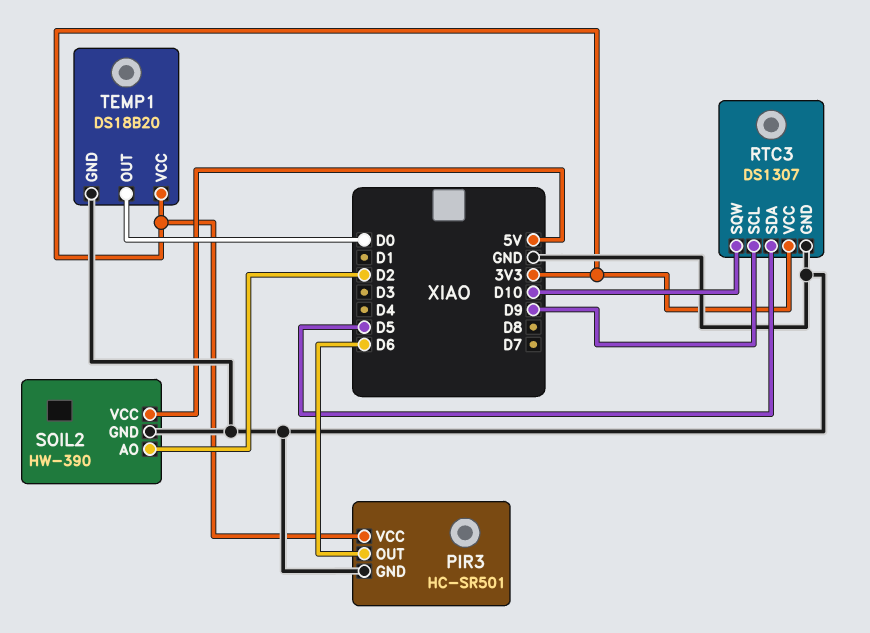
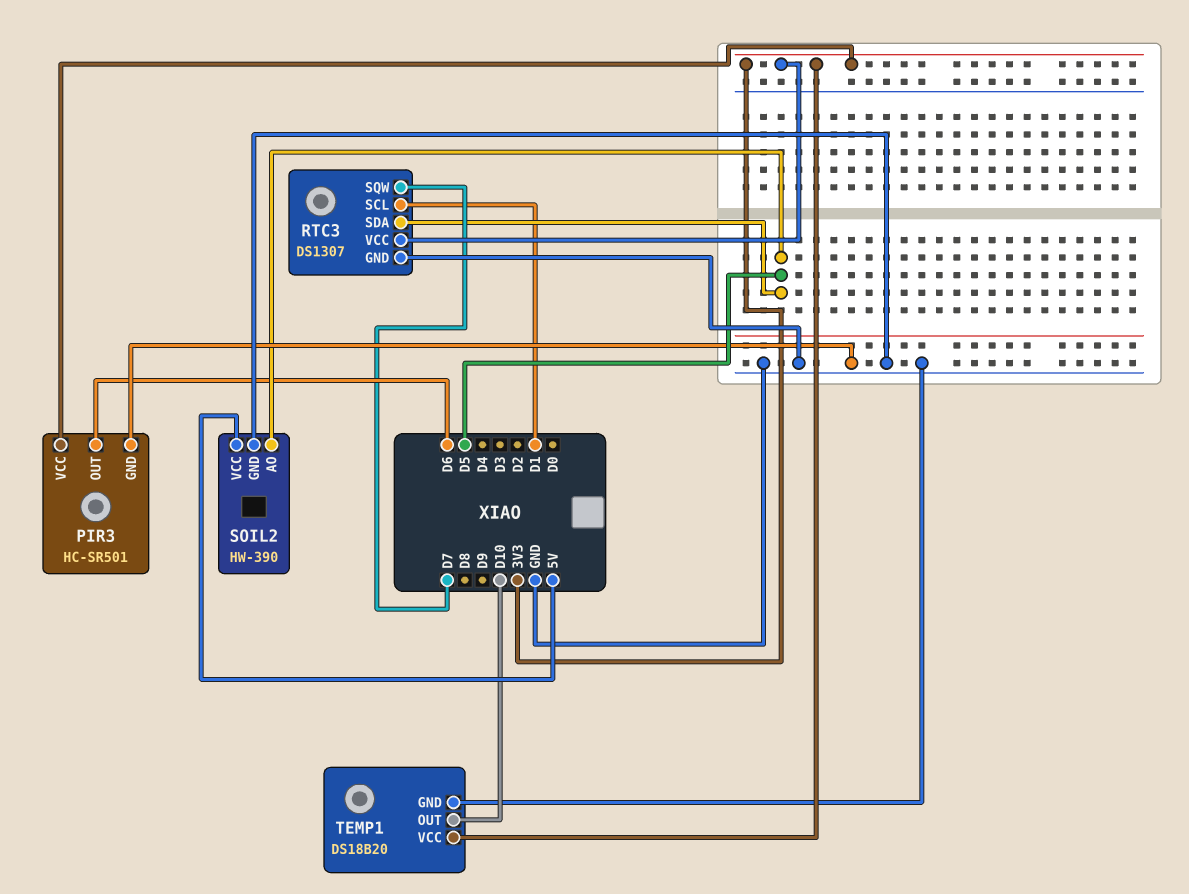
RTC3 pin SCL: D9 -> D1
RTC3 pin SQW: D10 -> D7
SOIL2 pin AO: D2 -> D5
TEMP1 pin OUT: D0 -> D10

